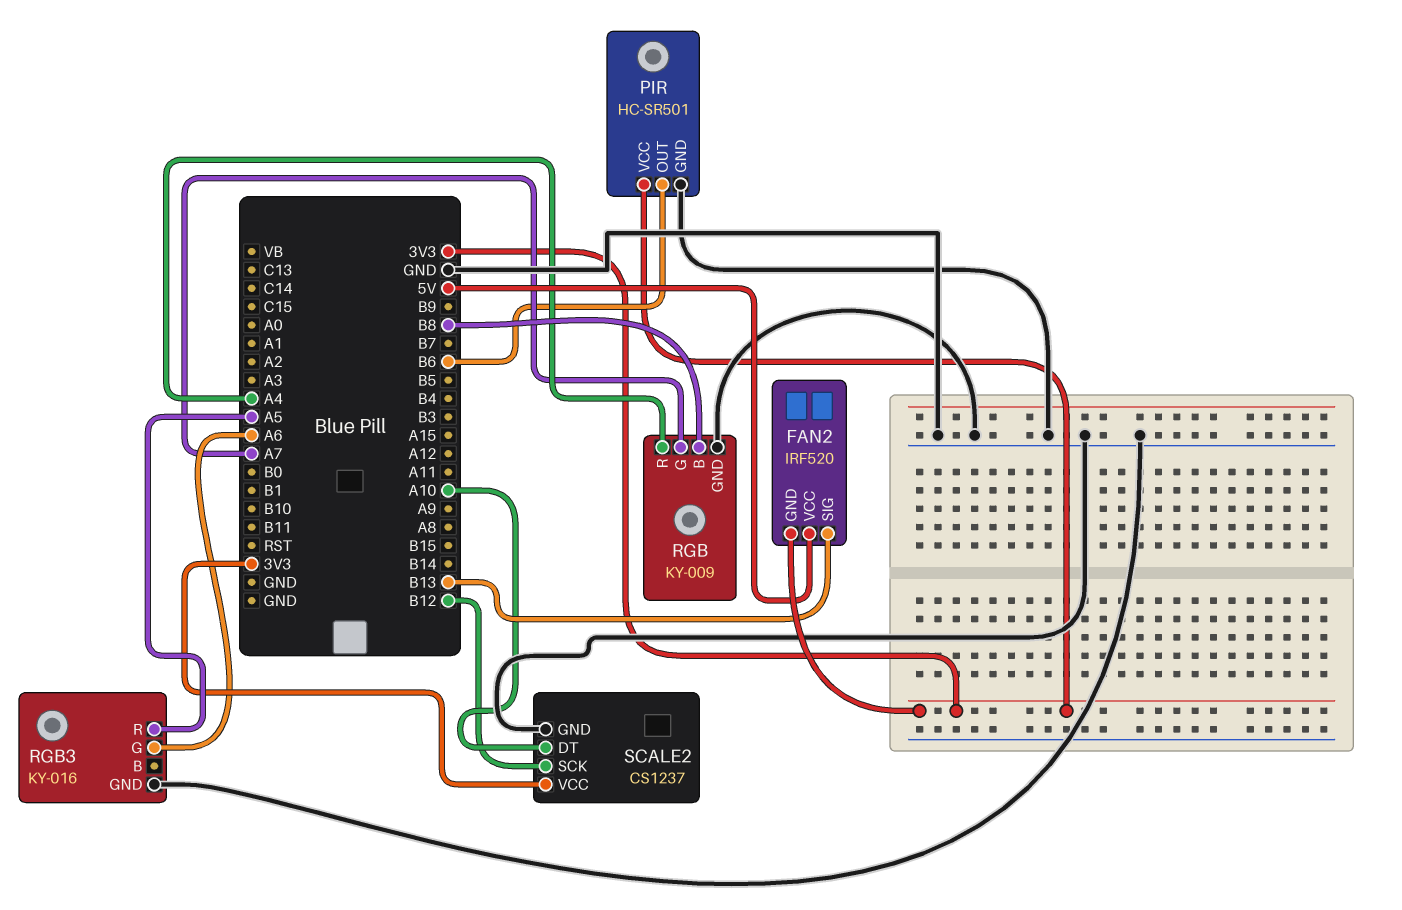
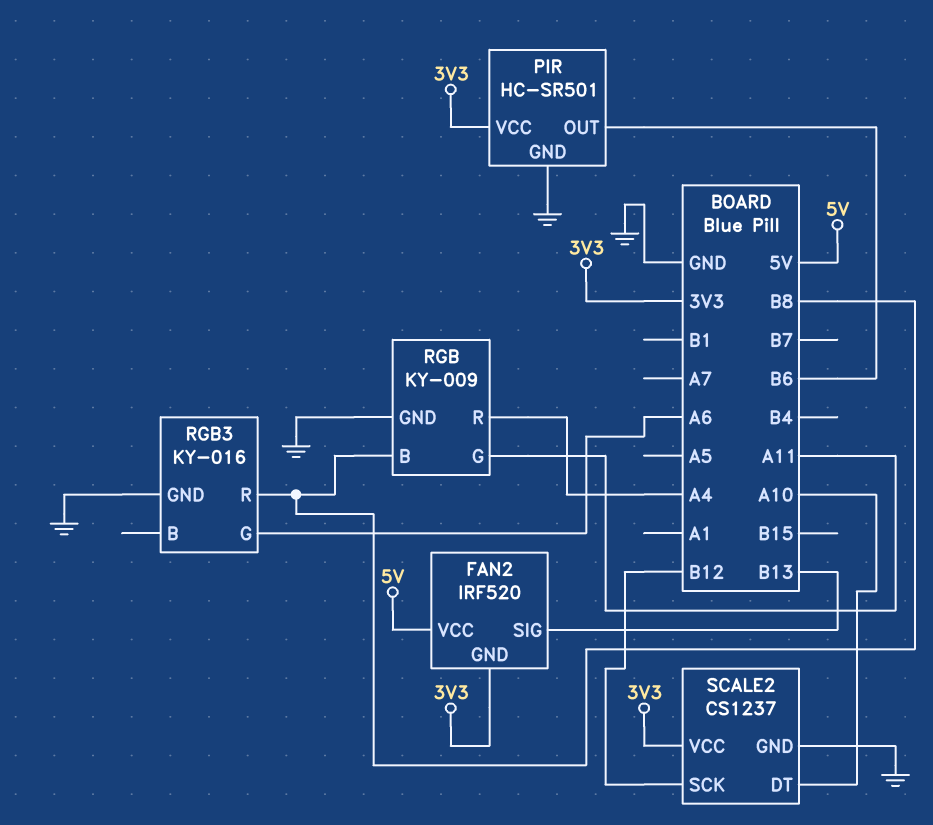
RGB pin G: A7 -> A11
RGB3 pin R: A5 -> B8

